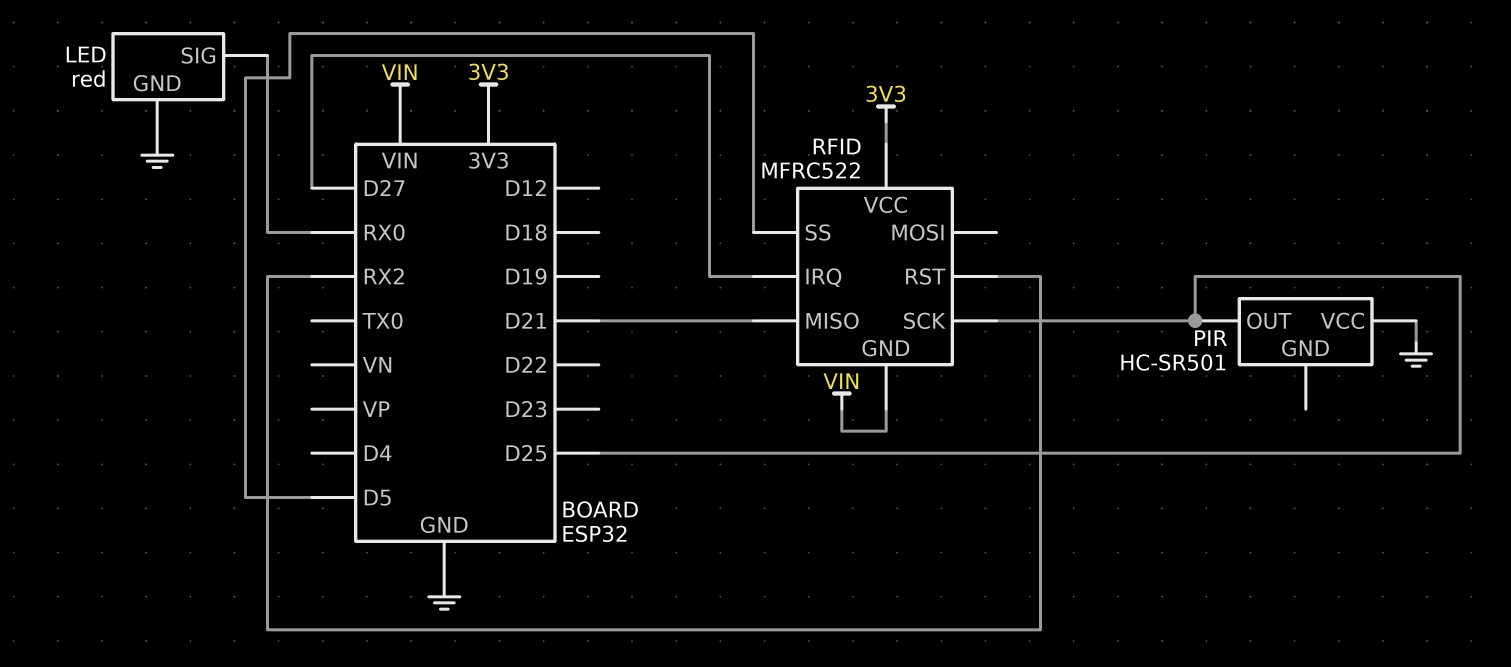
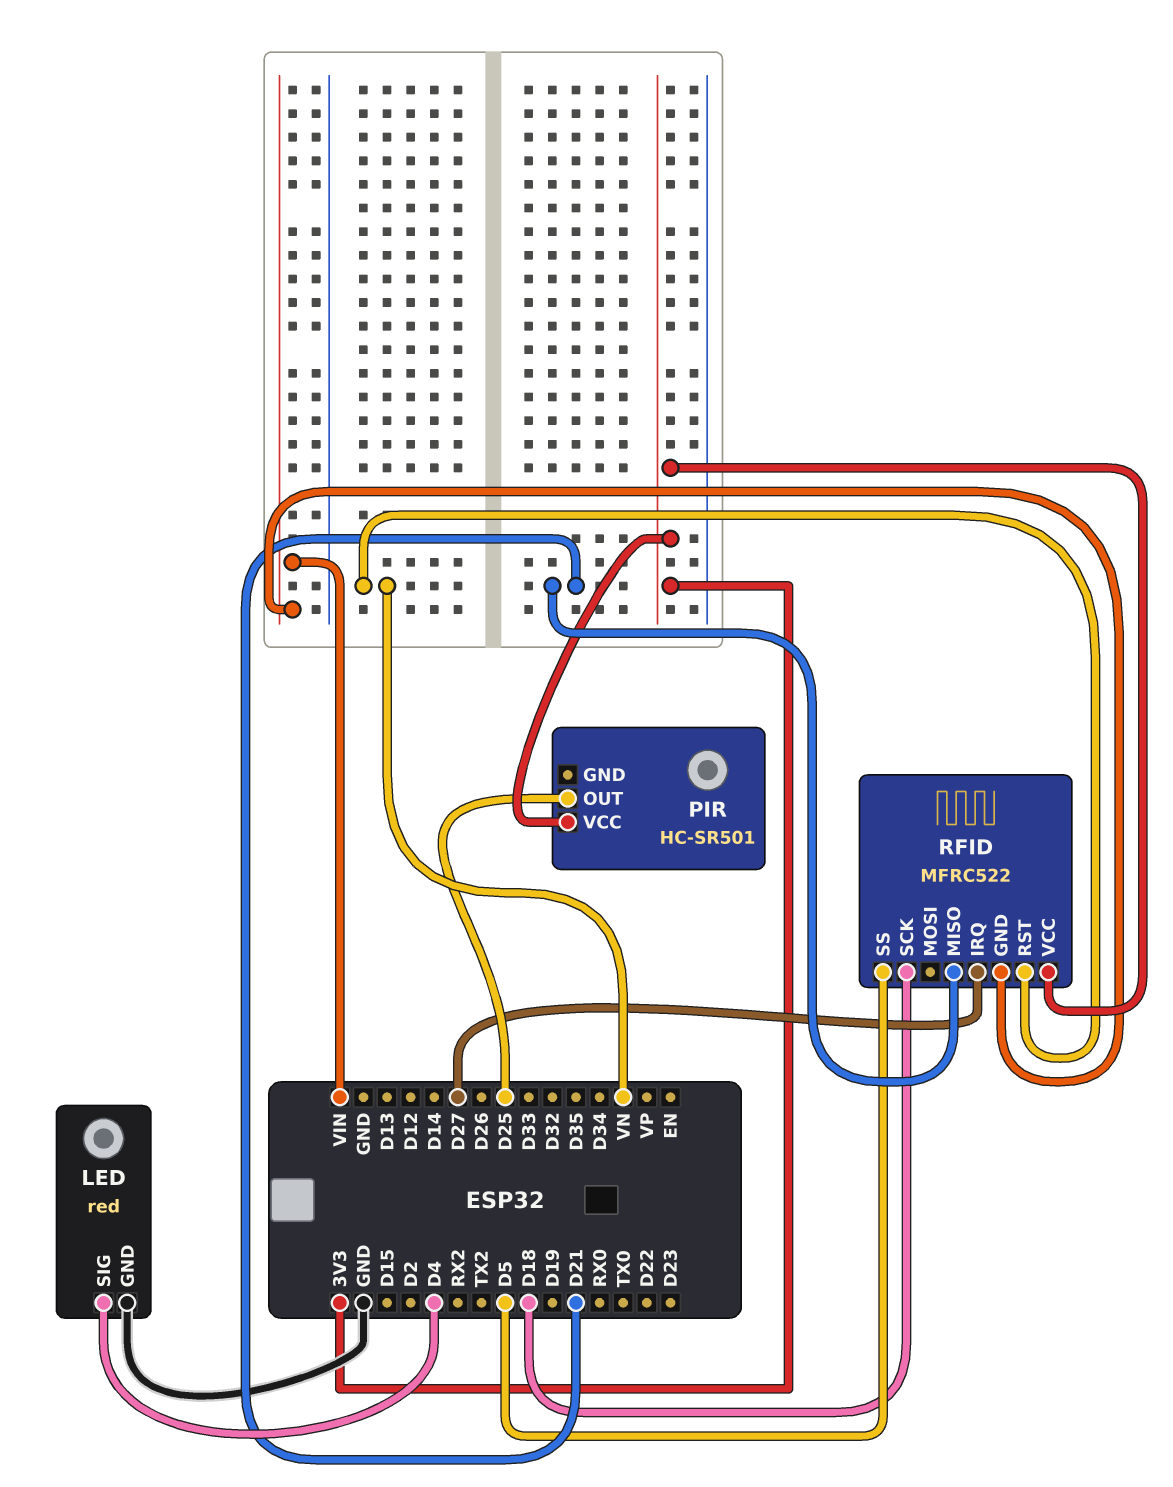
LED pin SIG: RX0 -> D4
PIR pin VCC: GND -> 3V3
RFID pin RST: RX2 -> VN
RFID pin SCK: D25 -> D18

